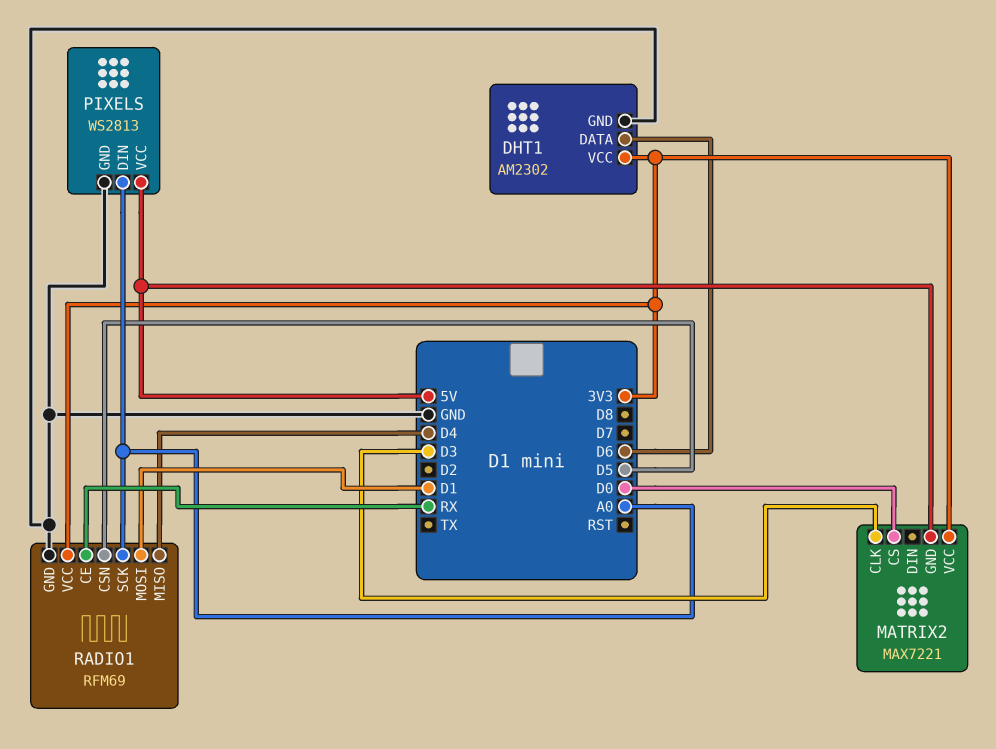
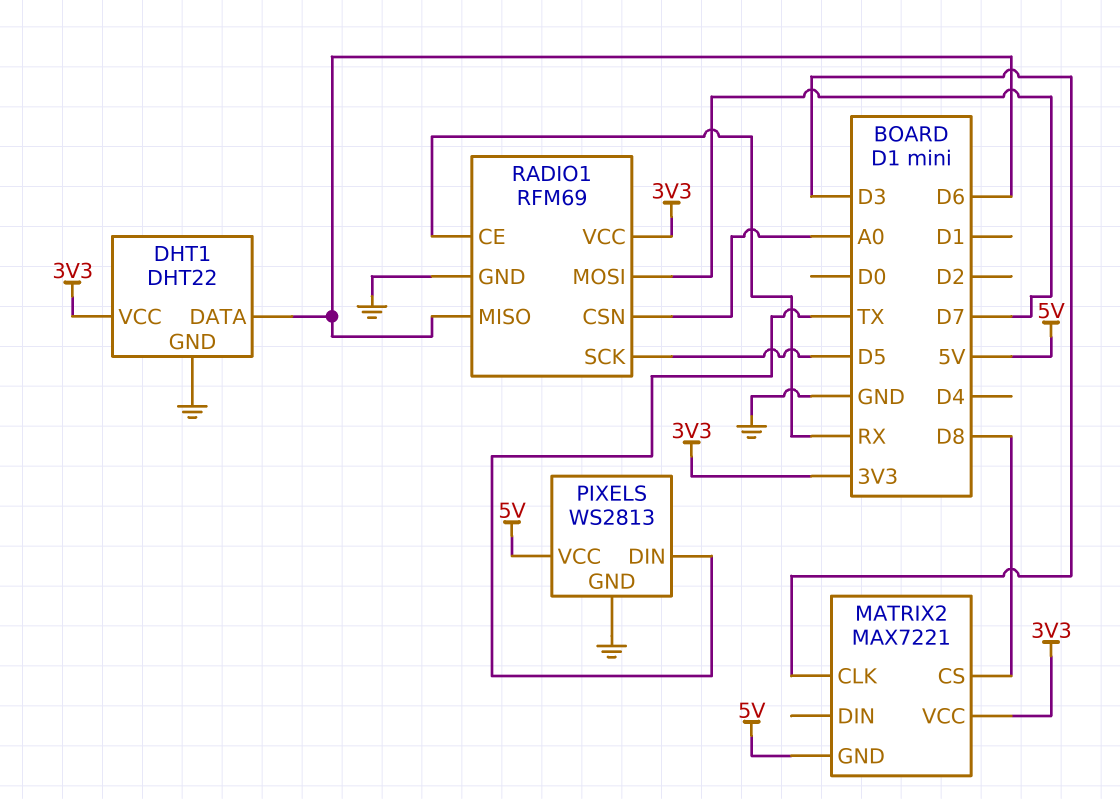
DHT1: AM2302 -> DHT22
MATRIX2 pin CS: D0 -> D8
PIXELS pin DIN: A0 -> TX
RADIO1 pin CSN: D5 -> A0
RADIO1 pin MISO: D4 -> D6
RADIO1 pin MOSI: D1 -> D7
RADIO1 pin SCK: A0 -> D5

